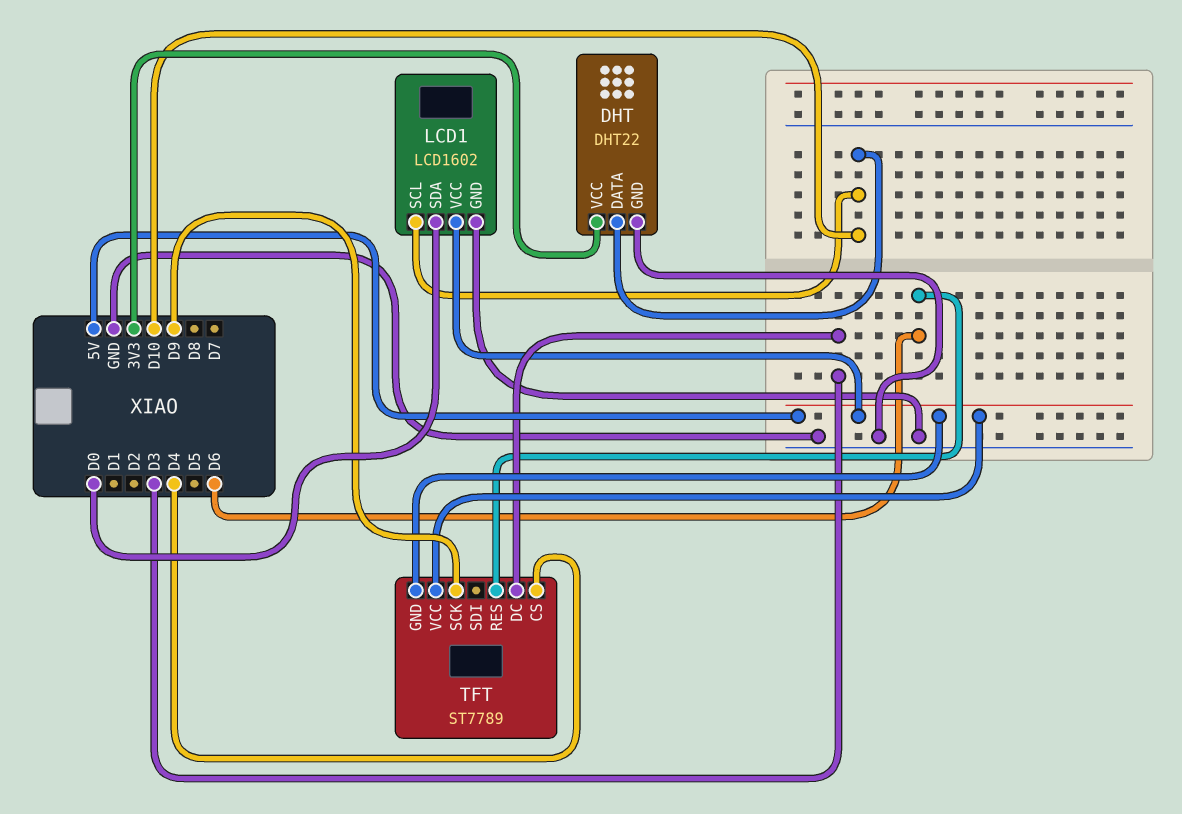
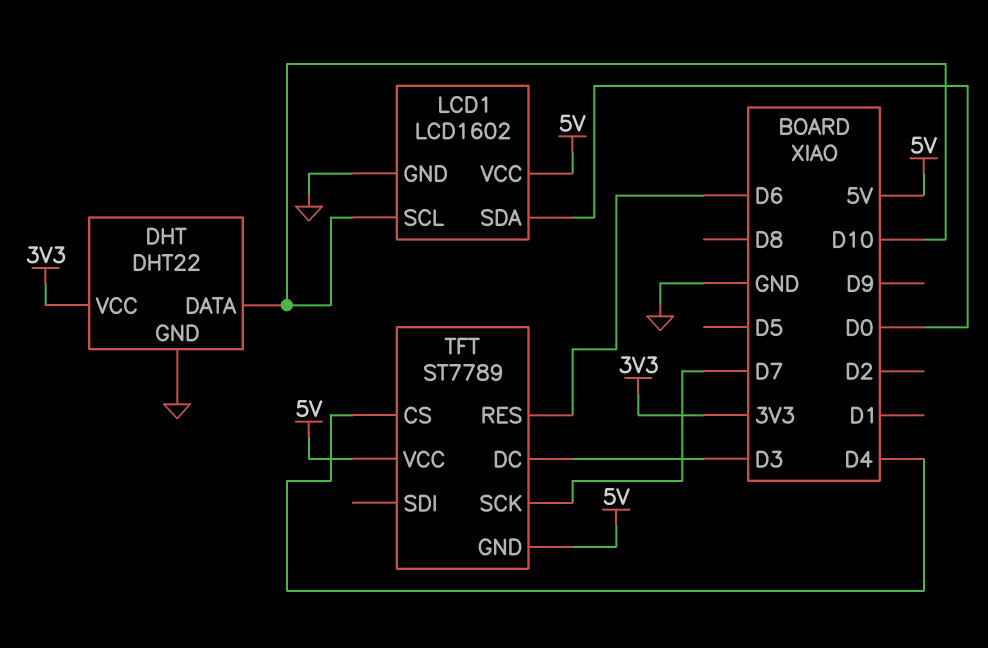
TFT pin SCK: D9 -> D7

